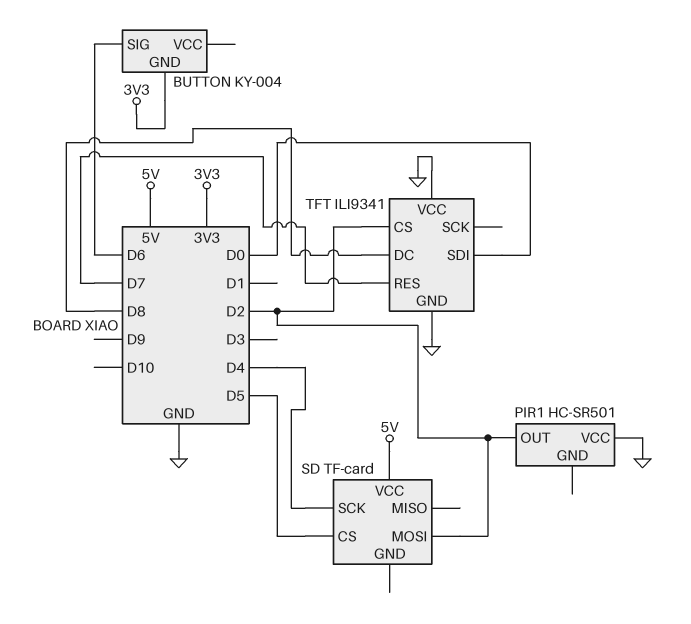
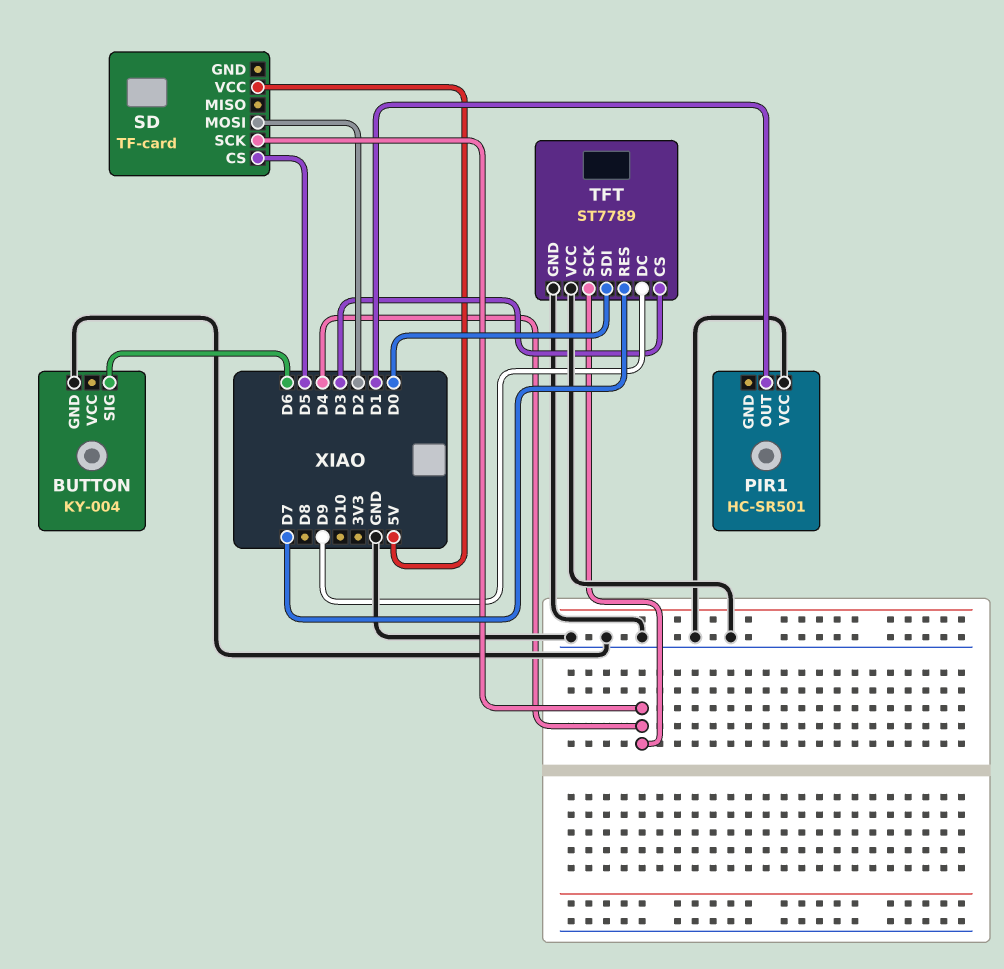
BUTTON pin GND: 3V3 -> GND
PIR1 pin OUT: D2 -> D1
TFT: ILI9341 -> ST7789
TFT pin CS: D2 -> D3
TFT pin DC: D8 -> D9
TFT pin SCK: none -> D4

